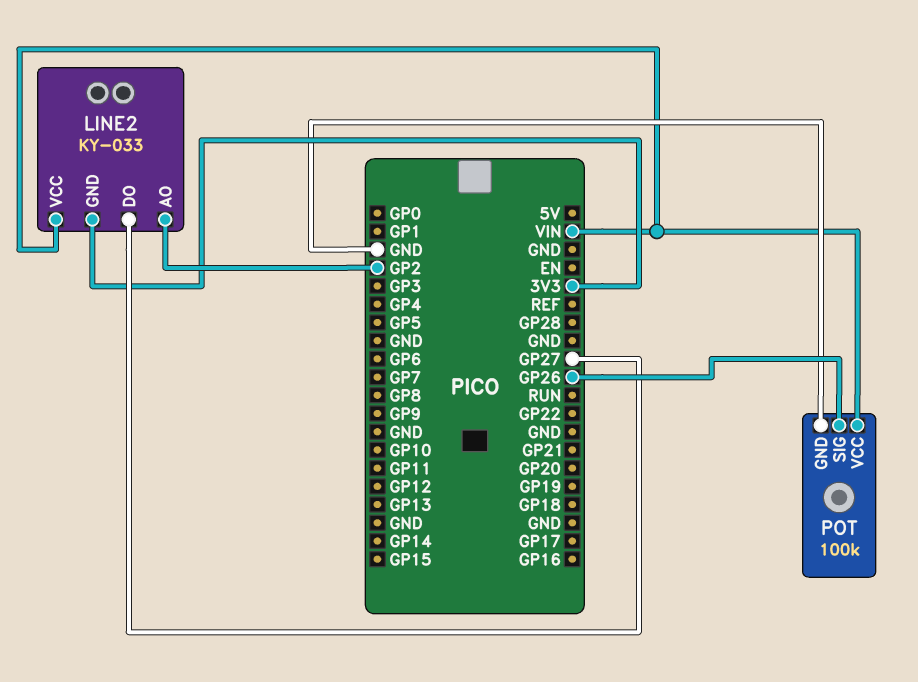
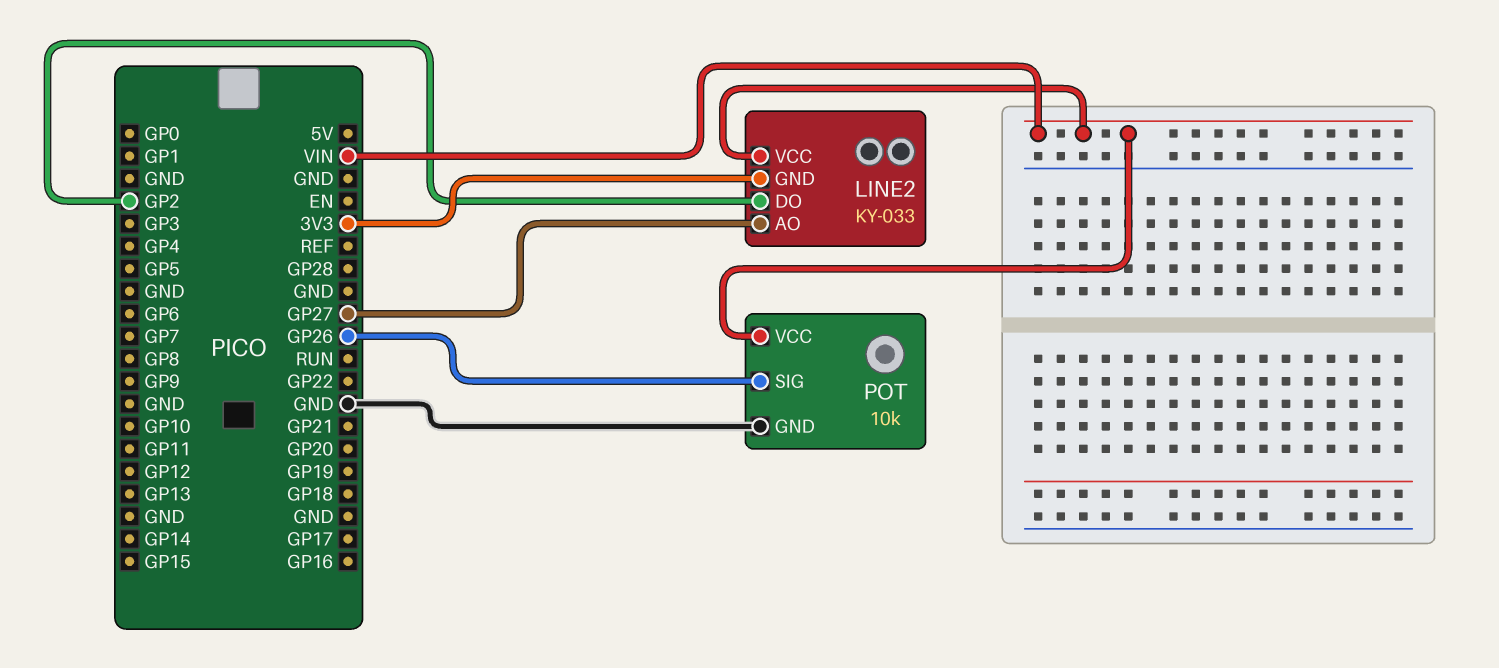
LINE2 pin AO: GP2 -> GP27
LINE2 pin DO: GP27 -> GP2
POT: 100k -> 10k

